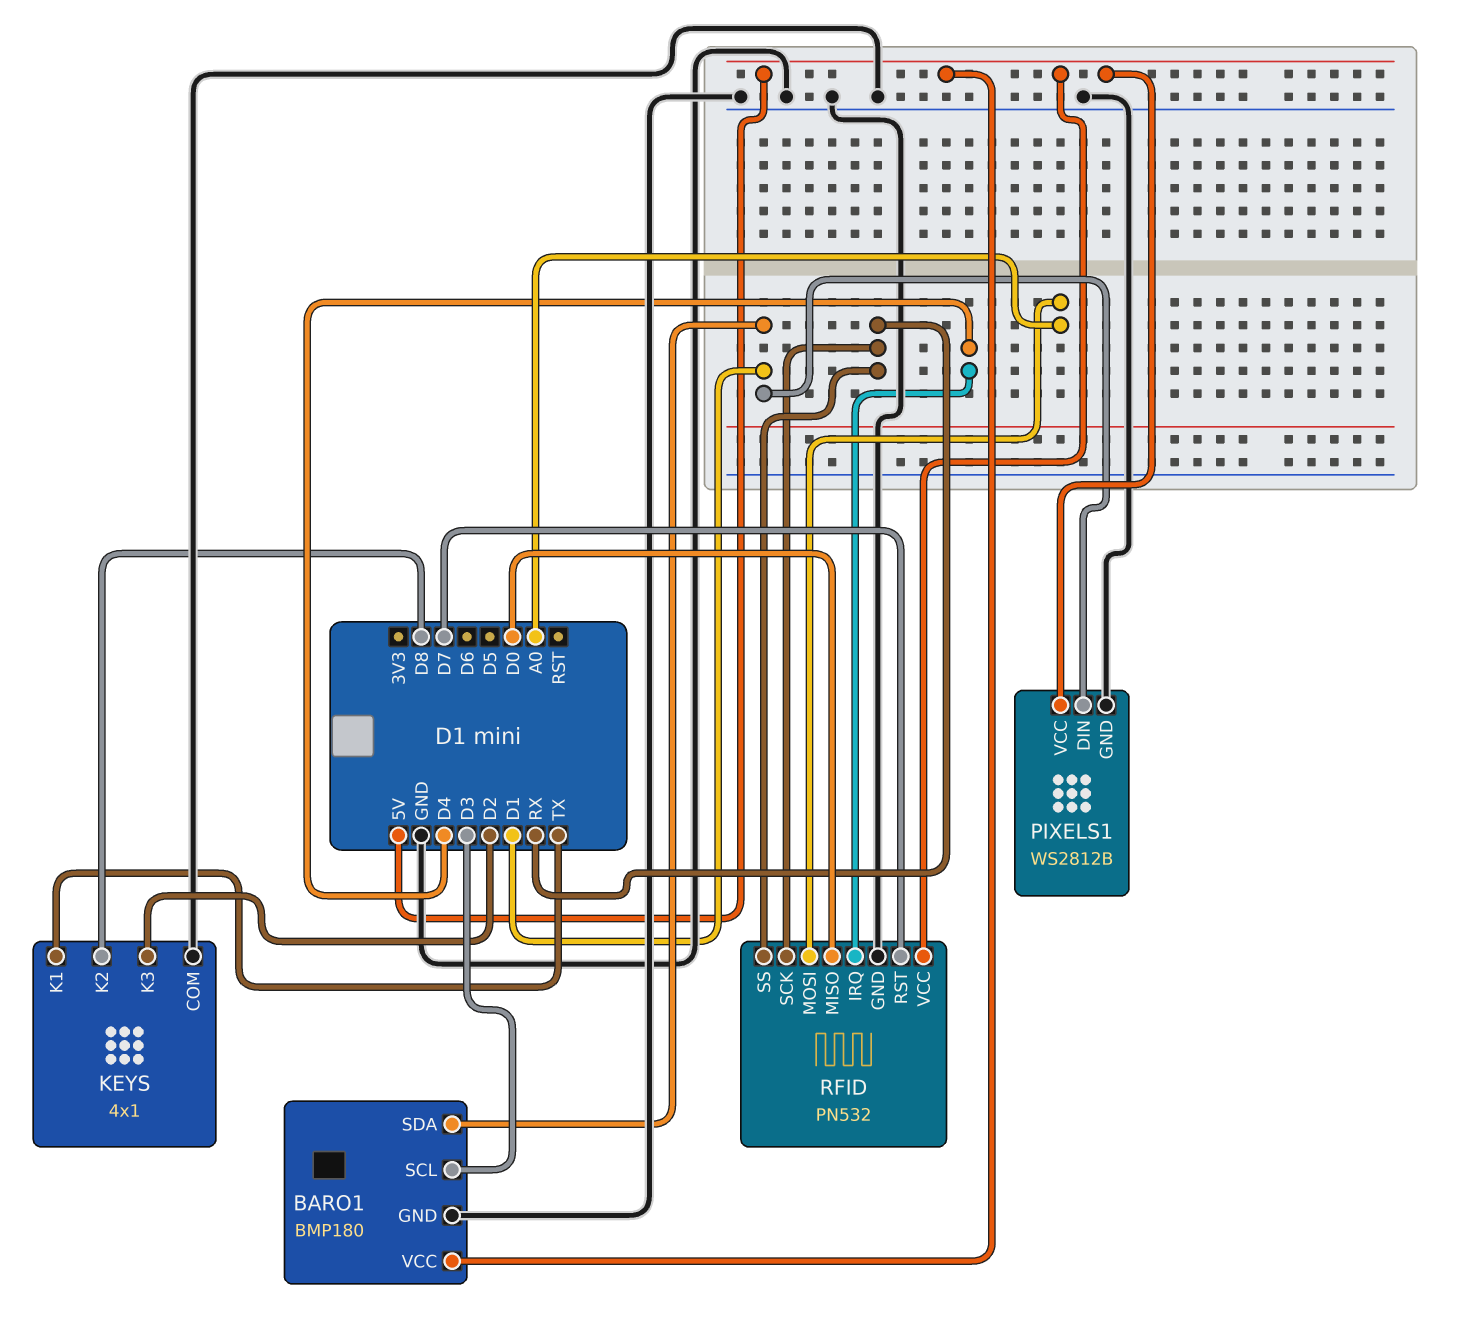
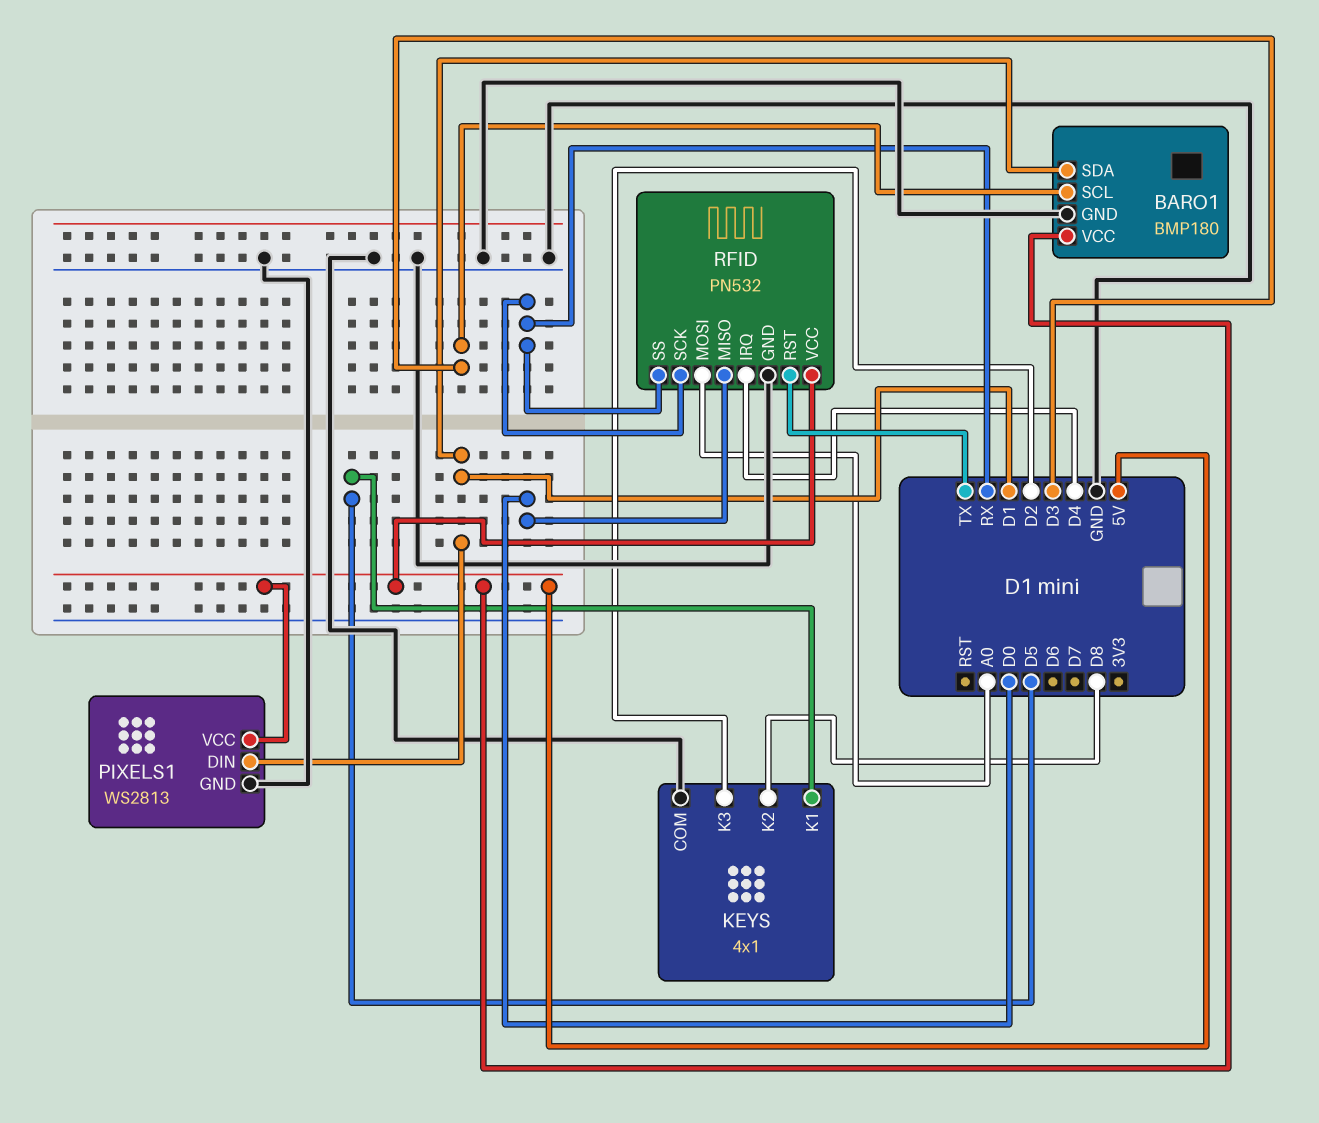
KEYS pin K1: TX -> D5
PIXELS1: WS2812B -> WS2813
RFID pin RST: D7 -> TX

